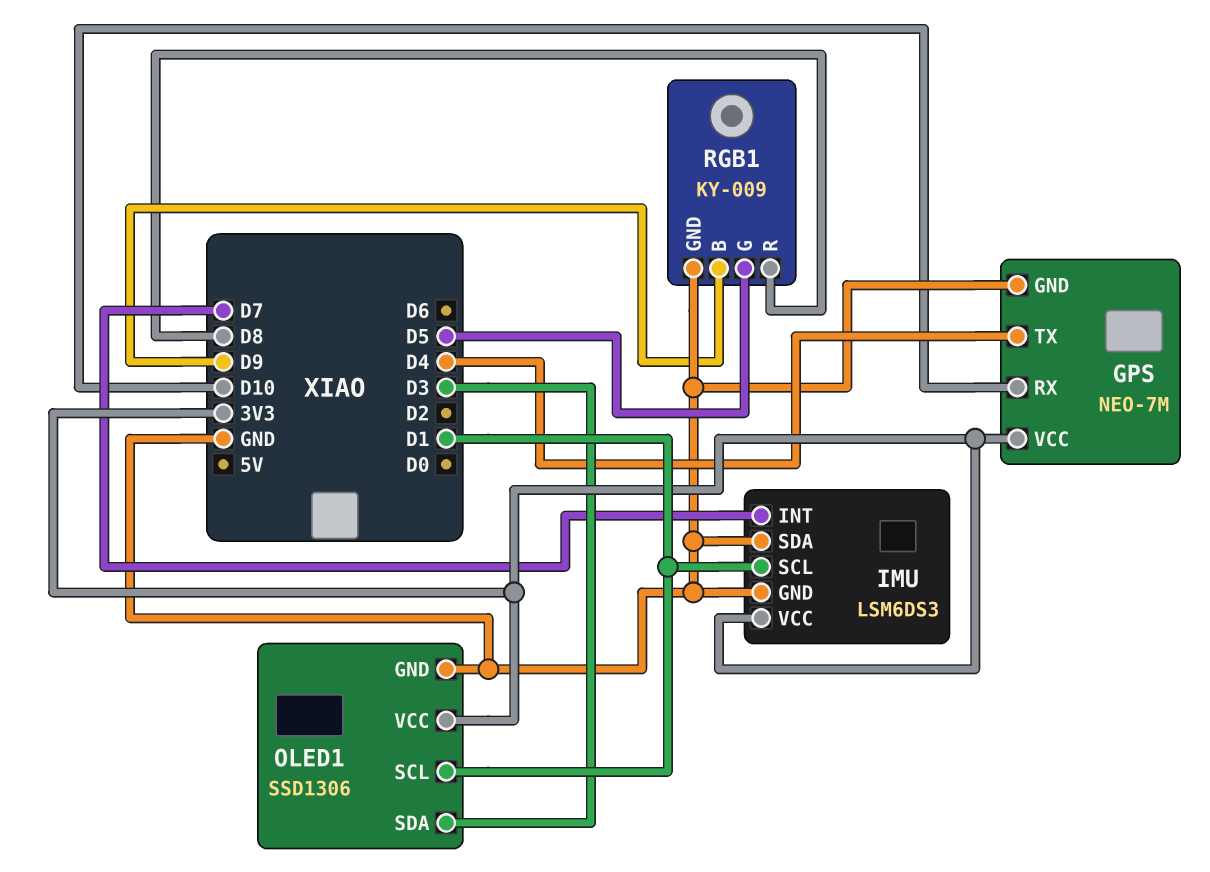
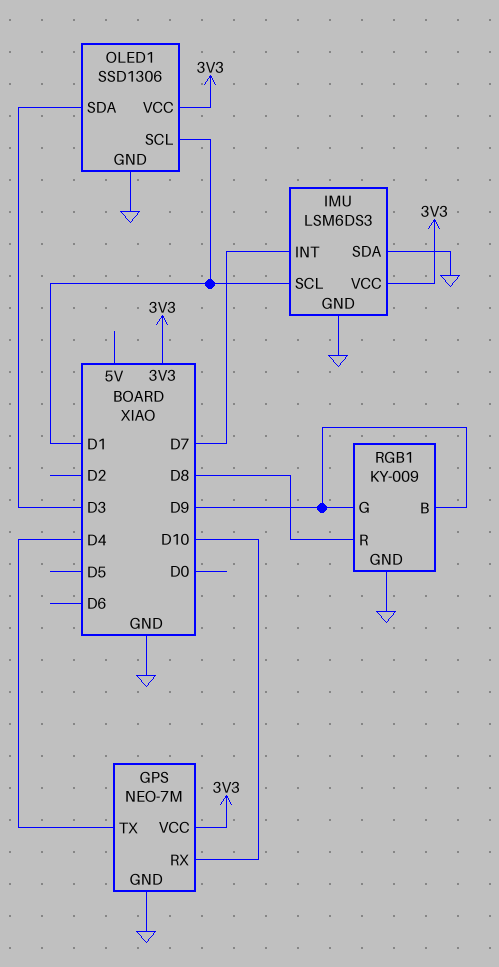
RGB1 pin G: D5 -> D9

